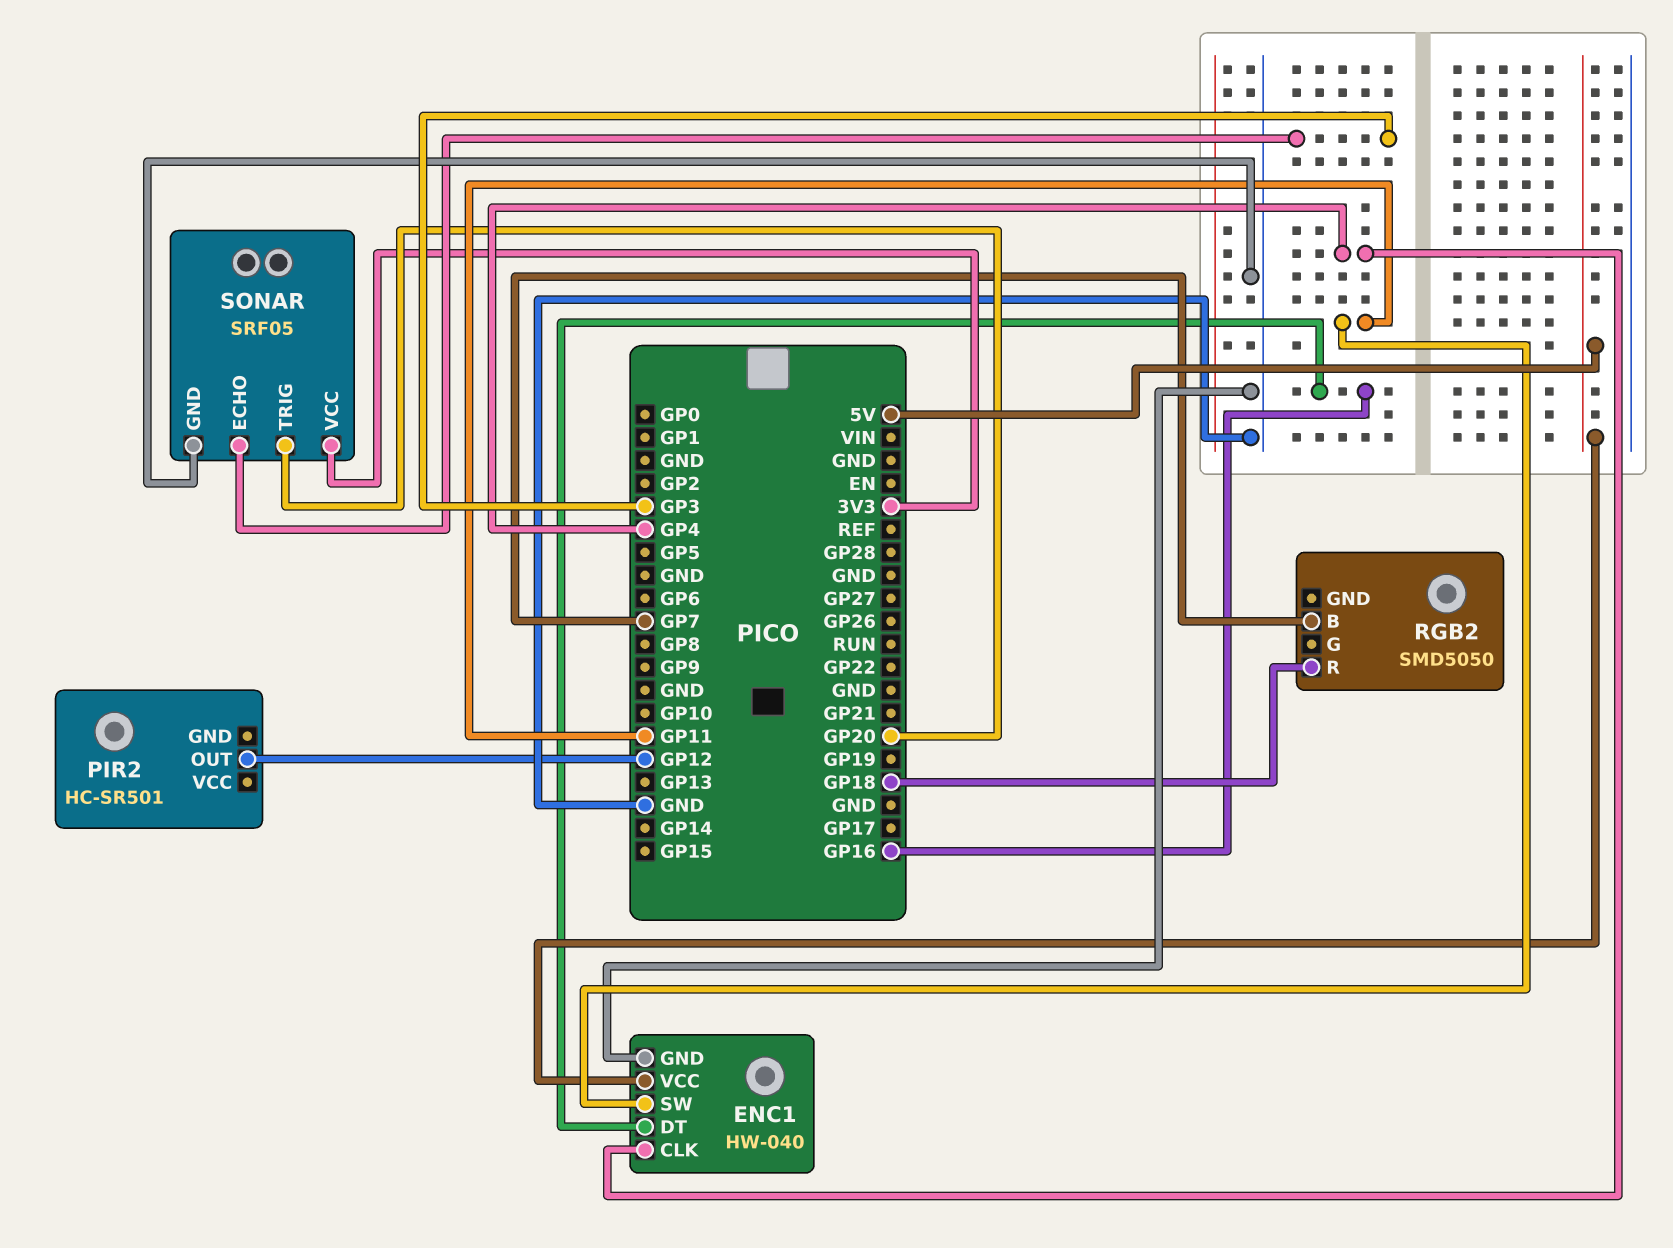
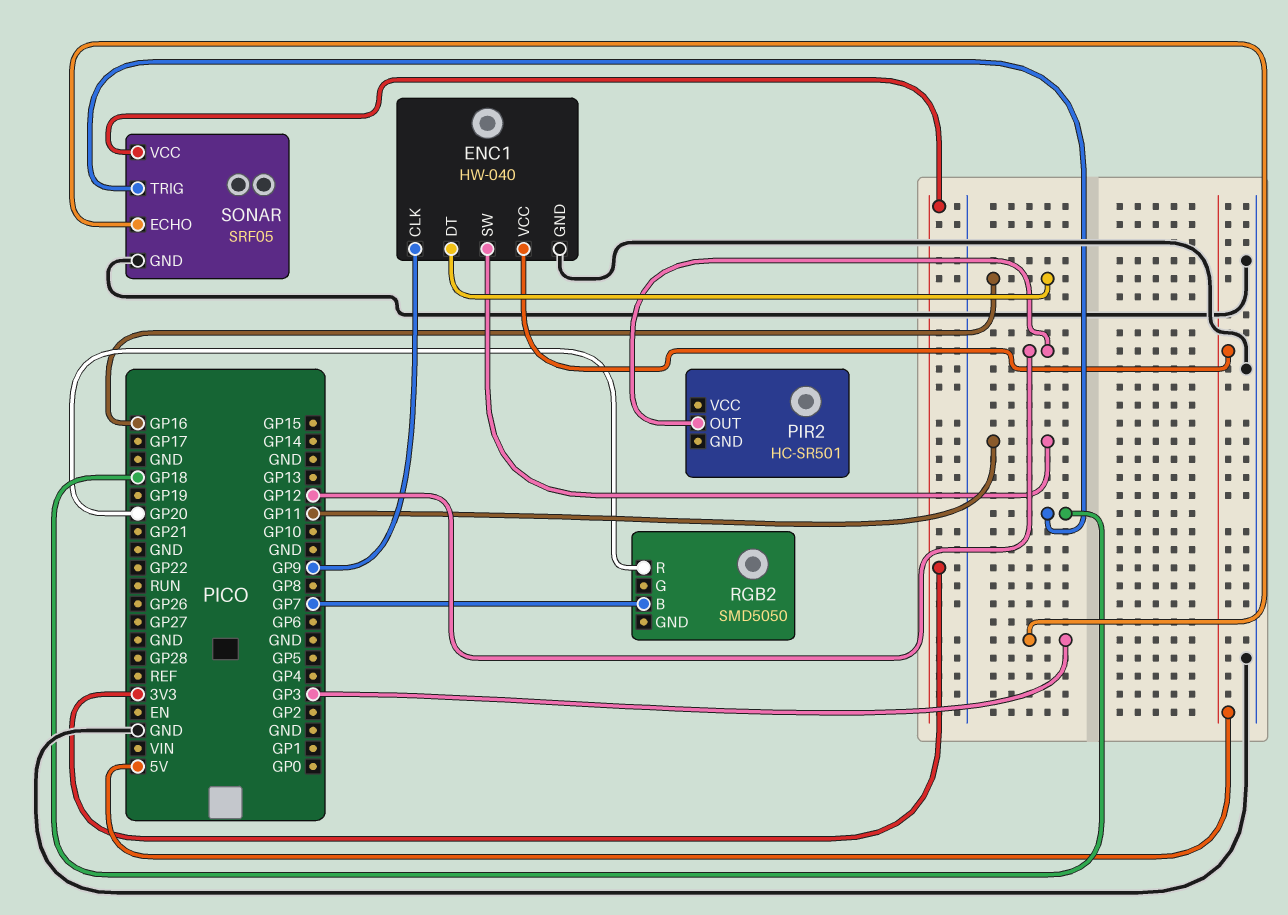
ENC1 pin CLK: GP4 -> GP9
RGB2 pin R: GP18 -> GP20
SONAR pin TRIG: GP20 -> GP18

